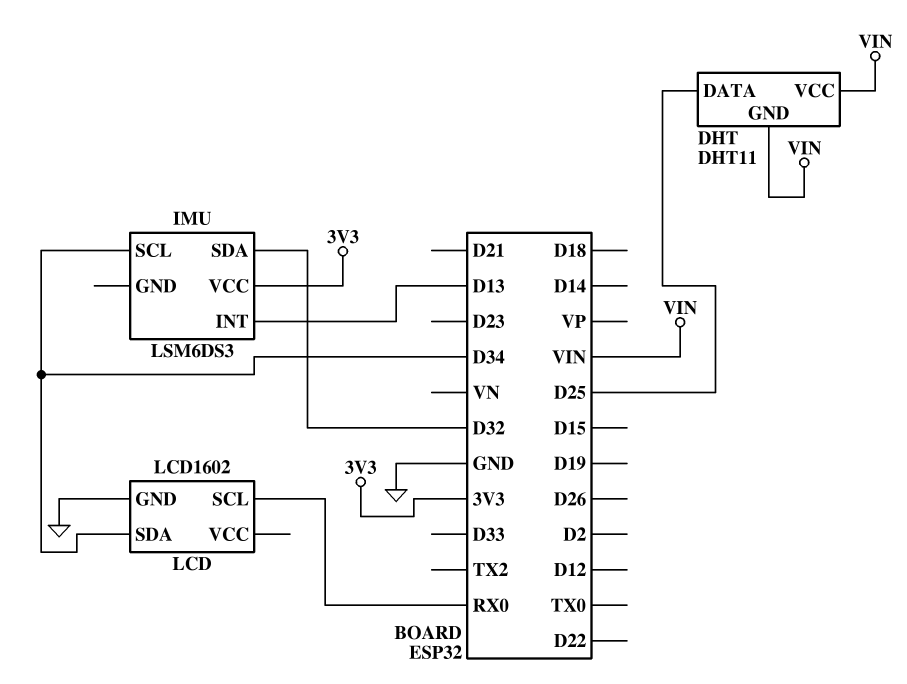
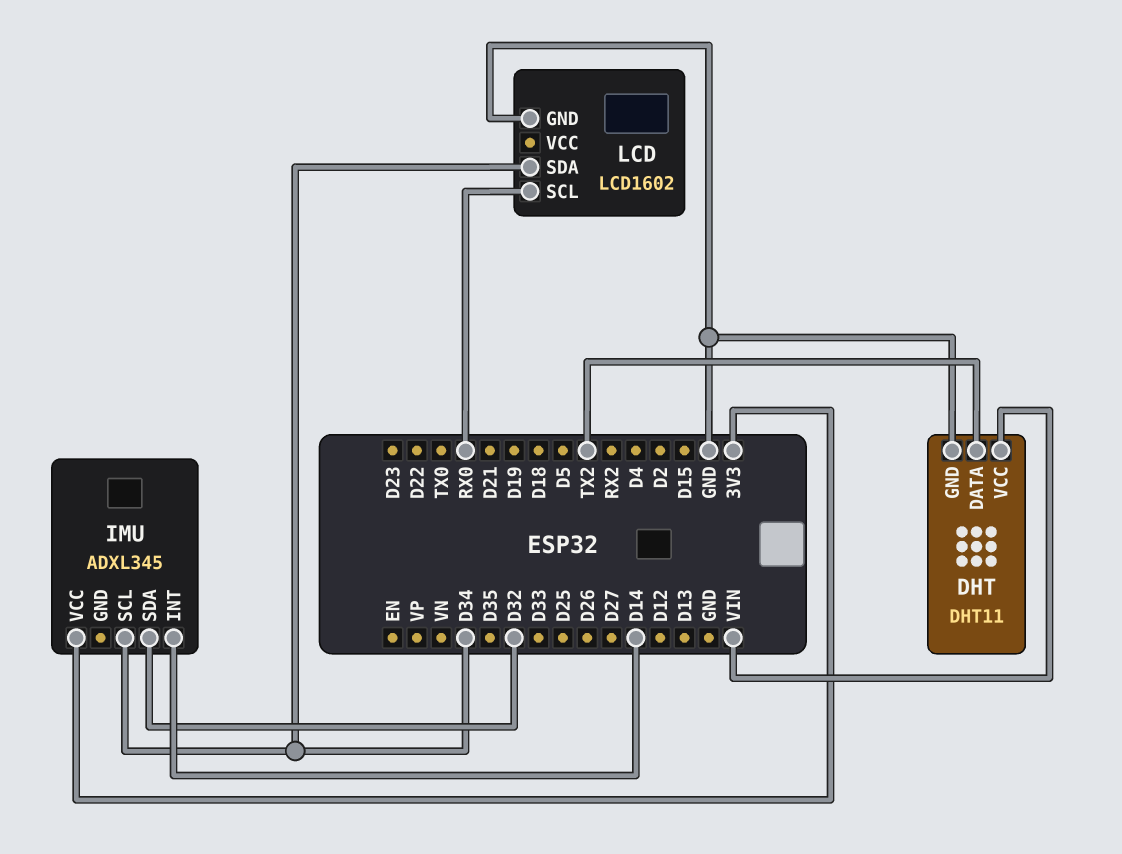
DHT pin DATA: D25 -> TX2
DHT pin GND: VIN -> GND
IMU: LSM6DS3 -> ADXL345
IMU pin INT: D13 -> D14

